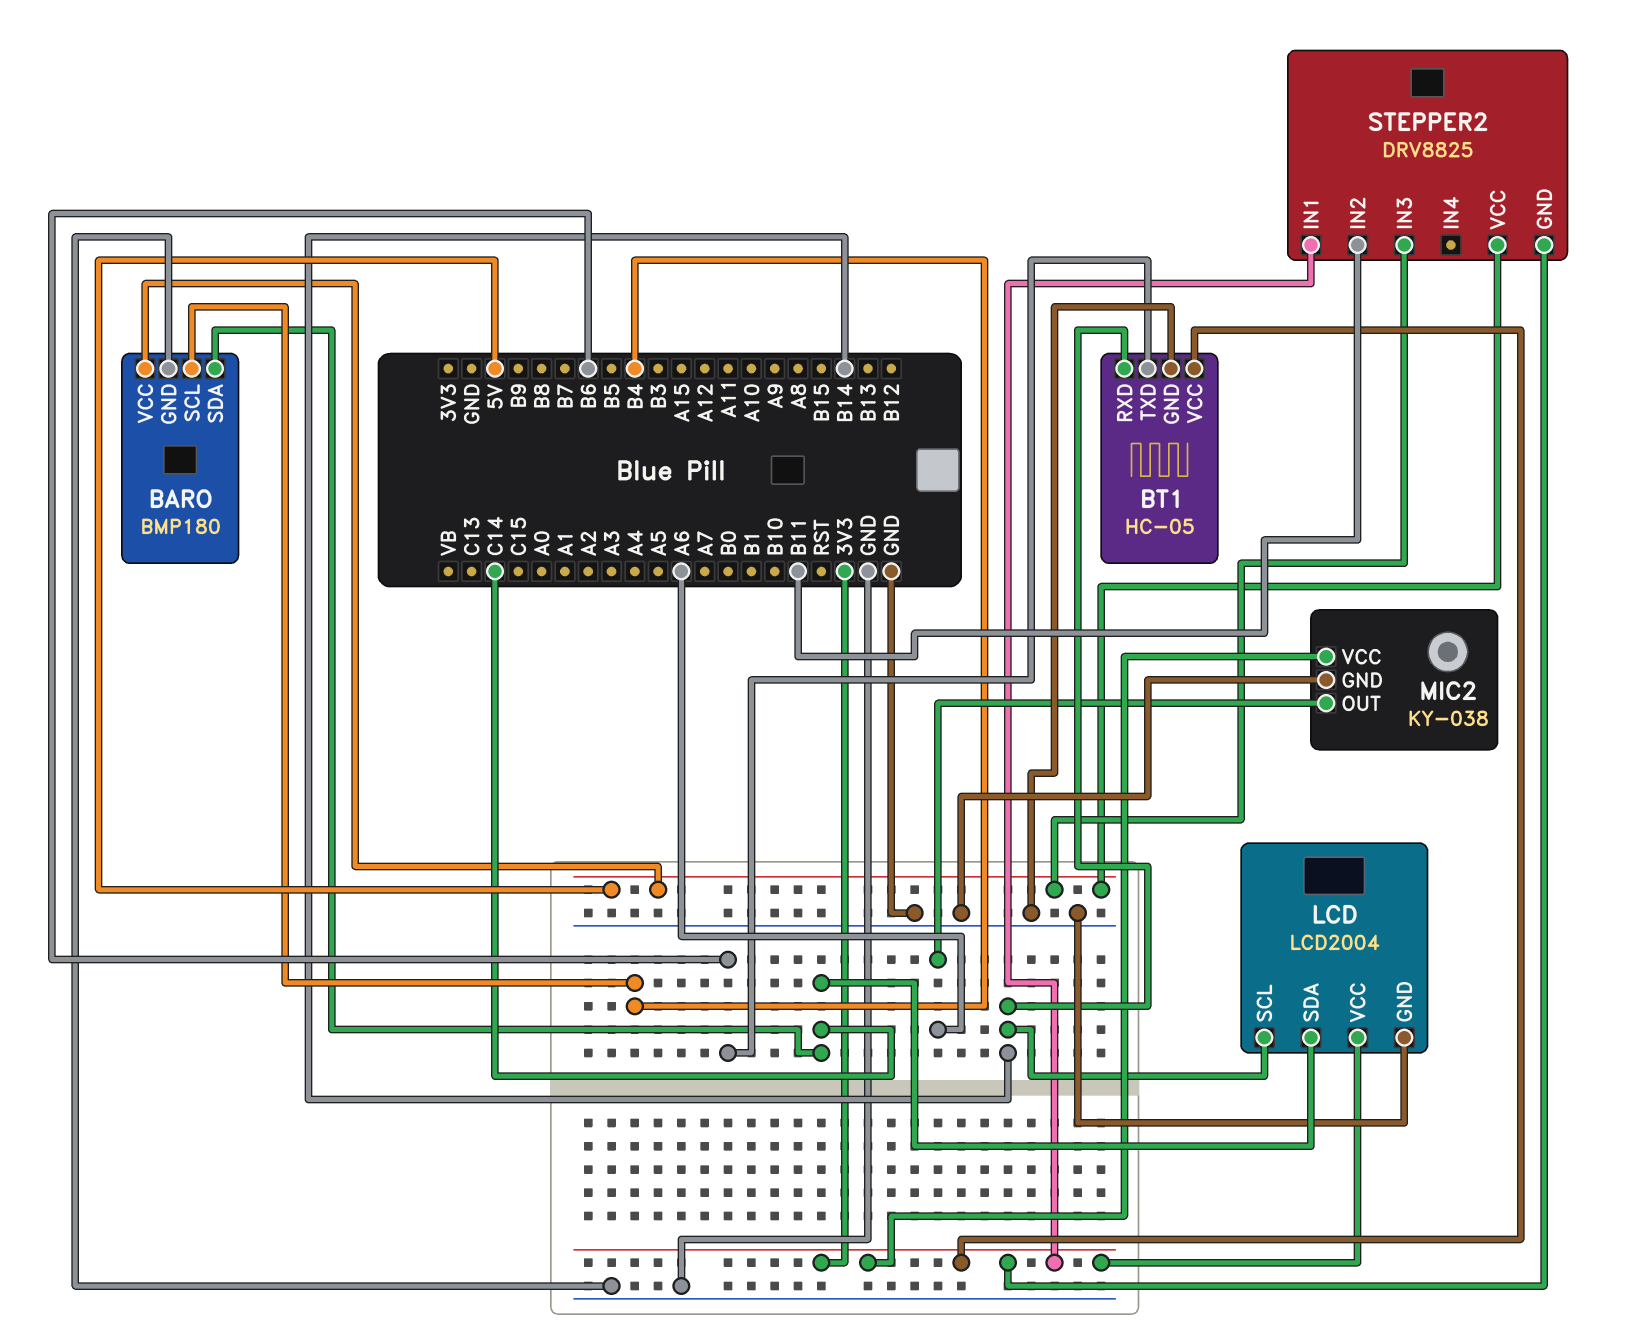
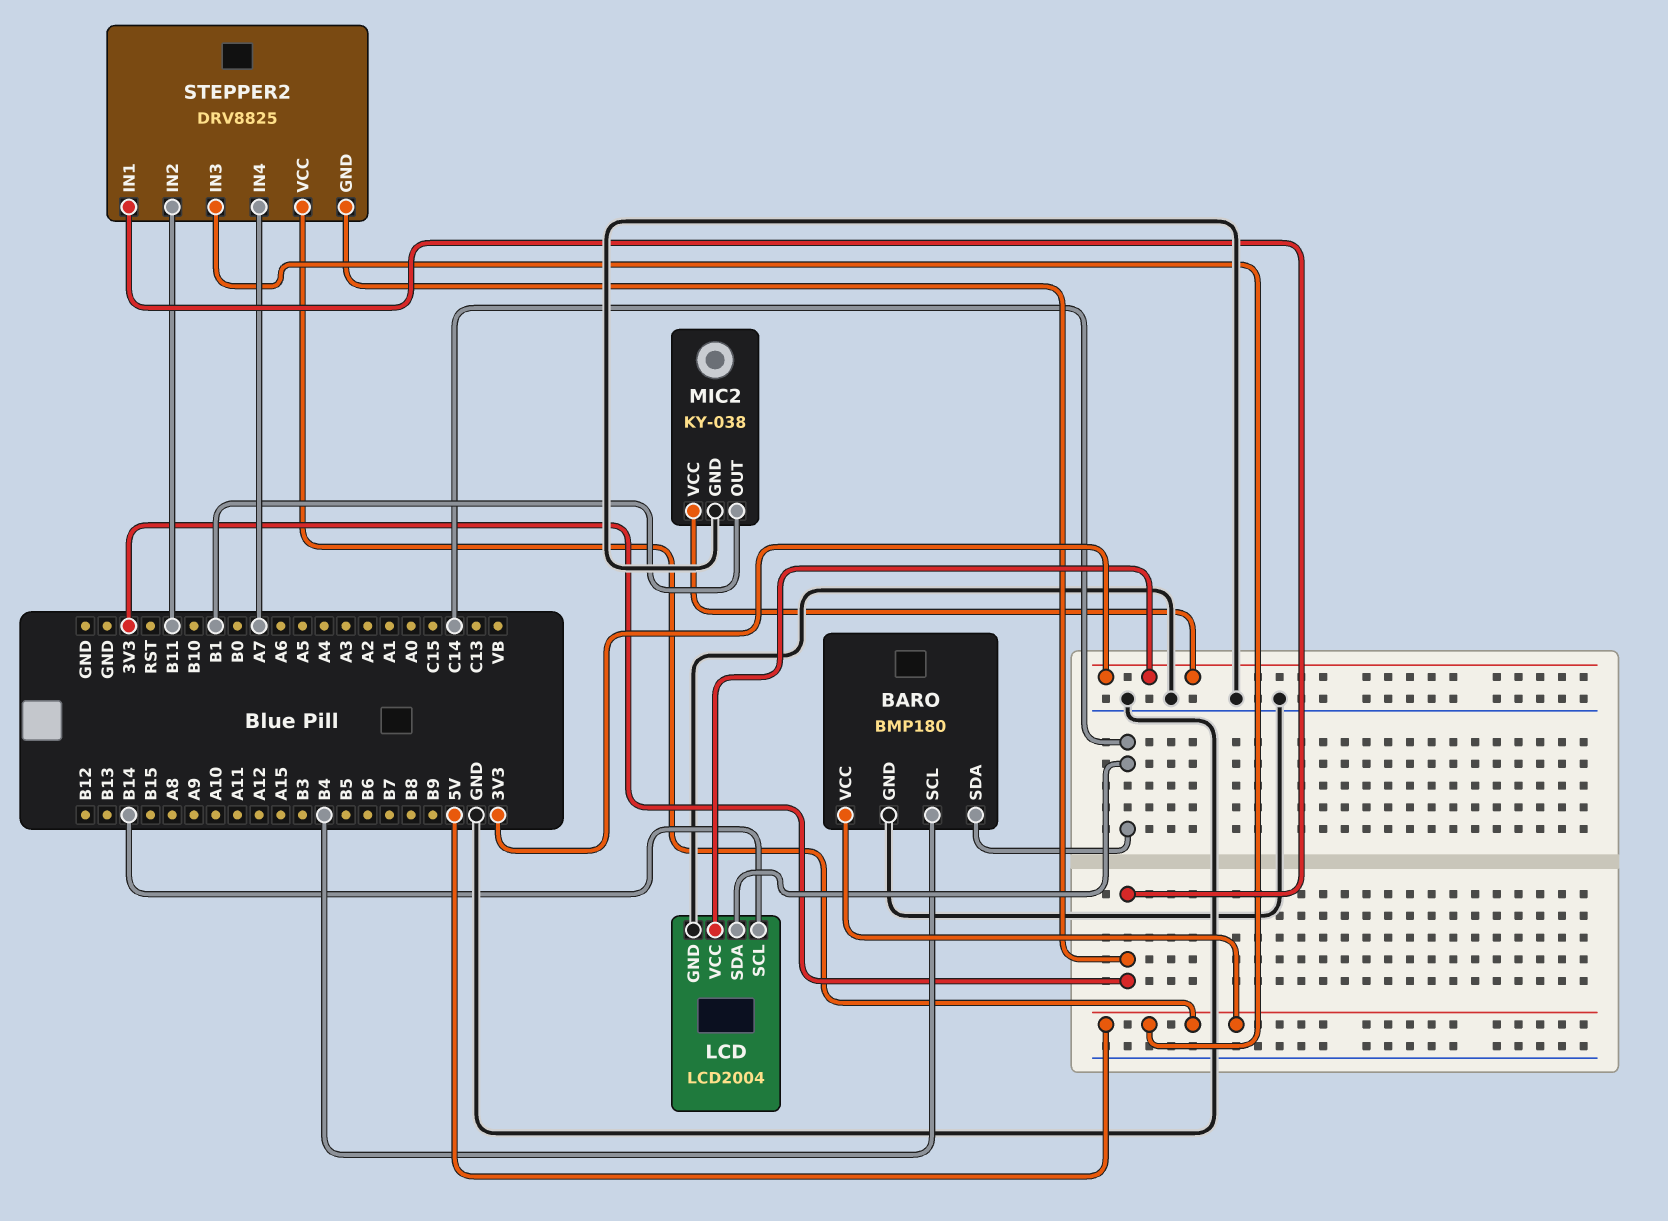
BT1: HC-05 -> none
BT1 pin GND: GND -> none
BT1 pin RXD: B14 -> none
BT1 pin TXD: B6 -> none
BT1 pin VCC: 3V3 -> none
MIC2 pin OUT: A6 -> B1
STEPPER2 pin IN4: none -> A7

